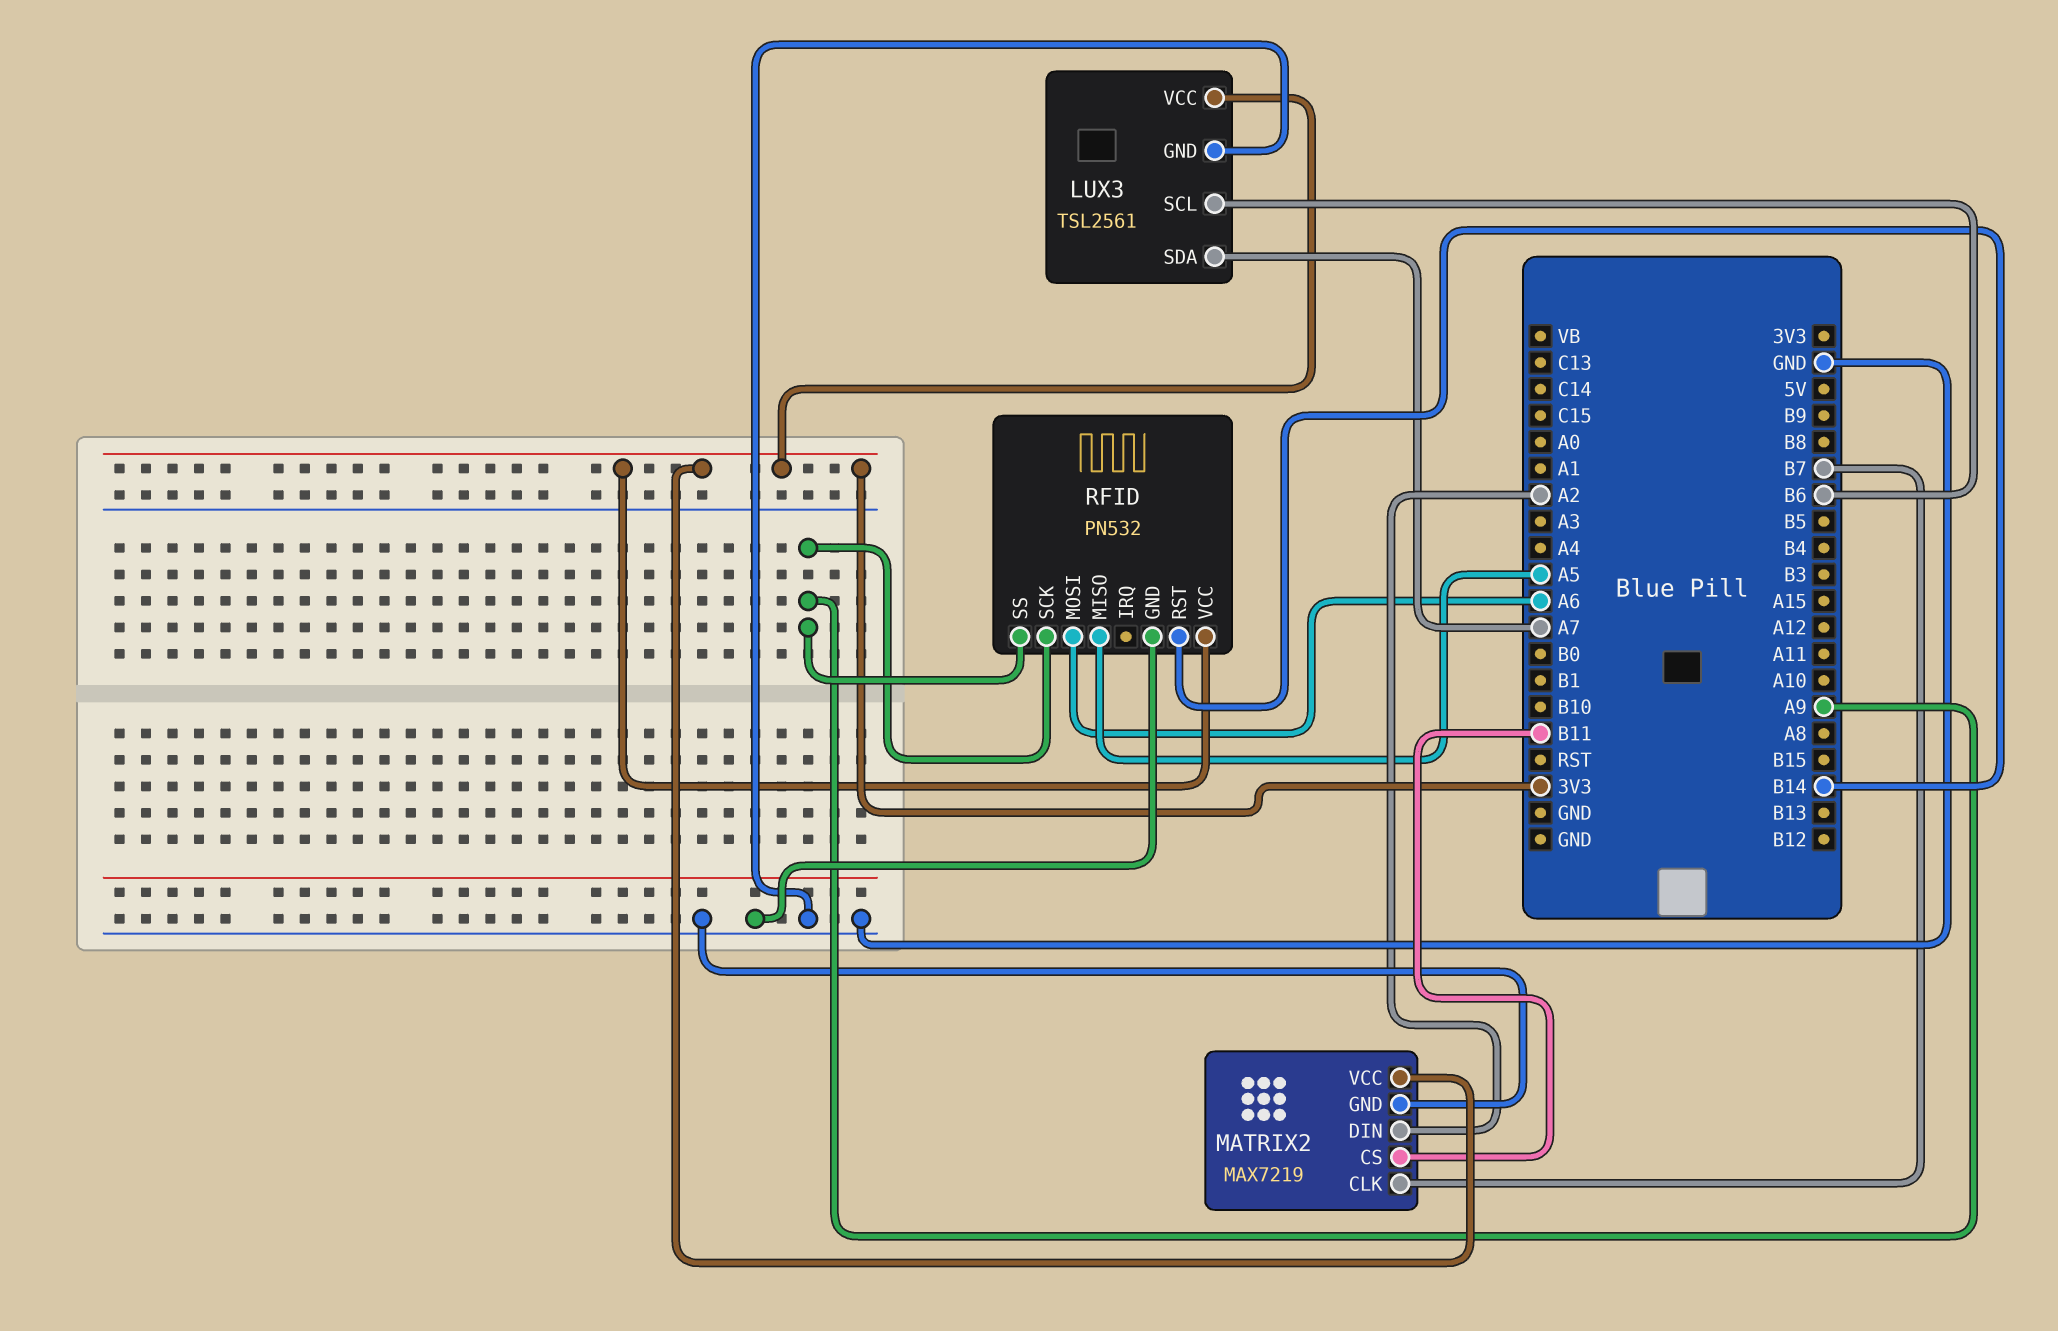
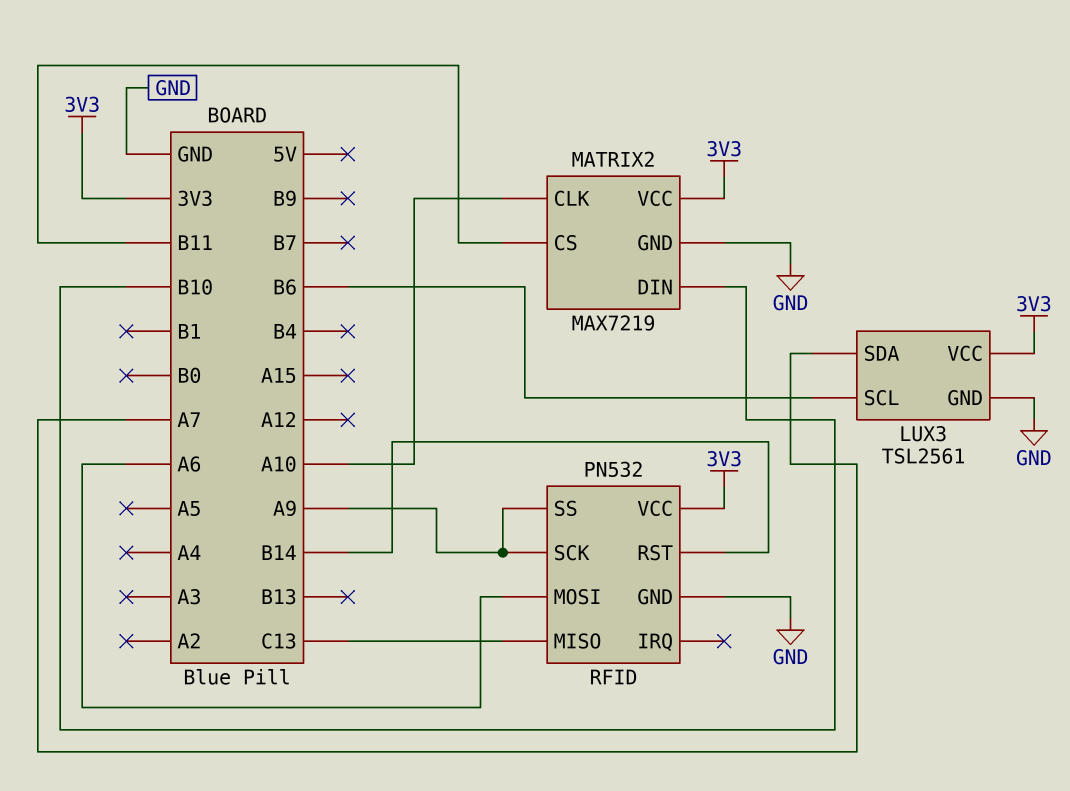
MATRIX2 pin CLK: B7 -> A10
MATRIX2 pin DIN: A2 -> B10
RFID pin MISO: A5 -> C13

